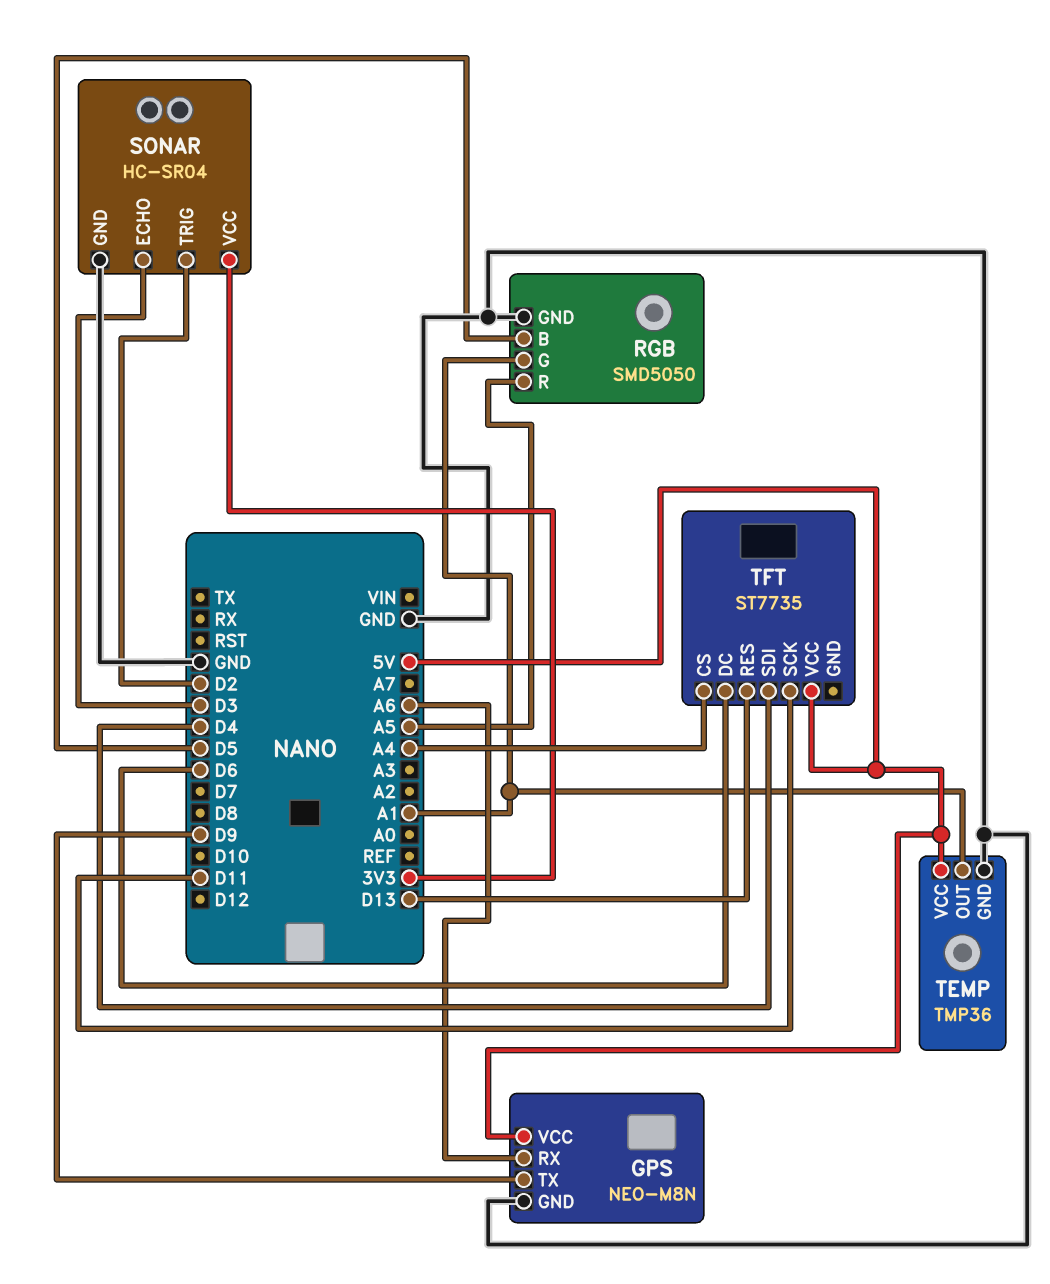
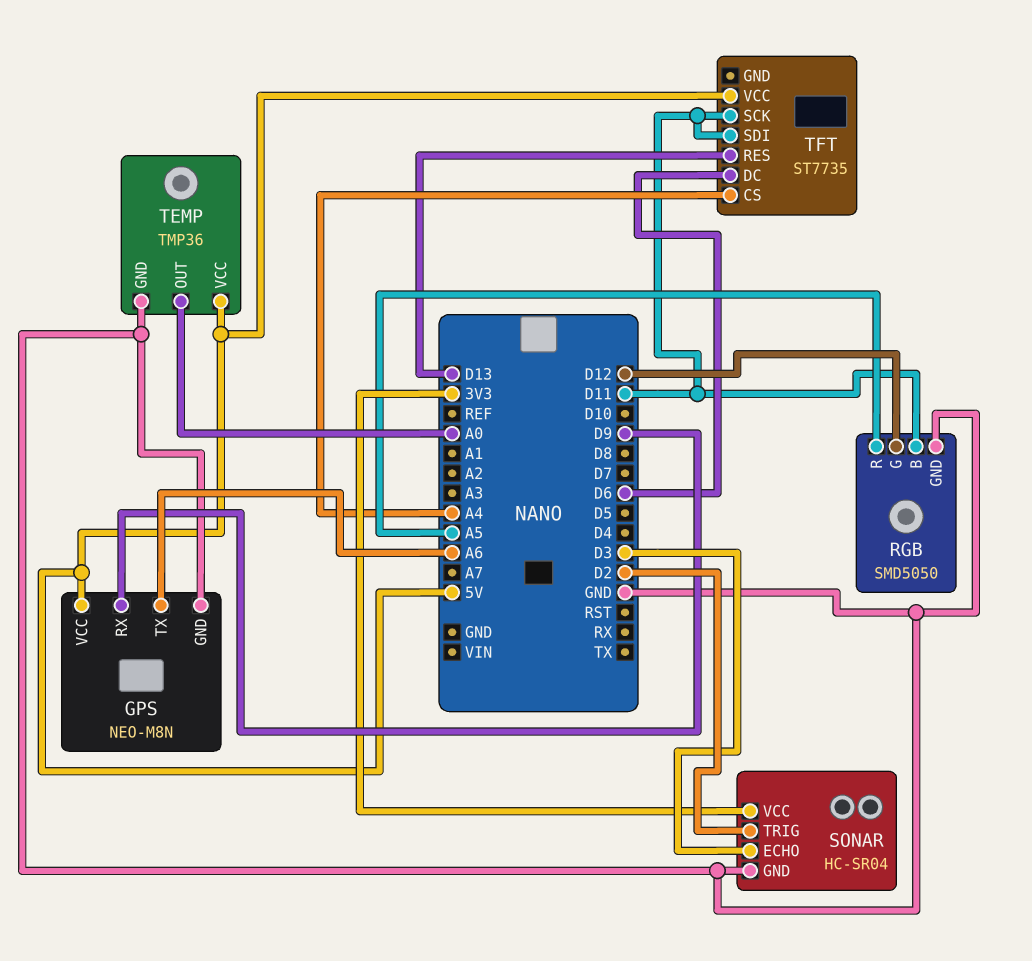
GPS pin RX: A6 -> D9
GPS pin TX: D9 -> A6
RGB pin B: D5 -> D11
RGB pin G: A1 -> D12
TEMP pin OUT: A1 -> A0
TFT pin SDI: D4 -> D11

